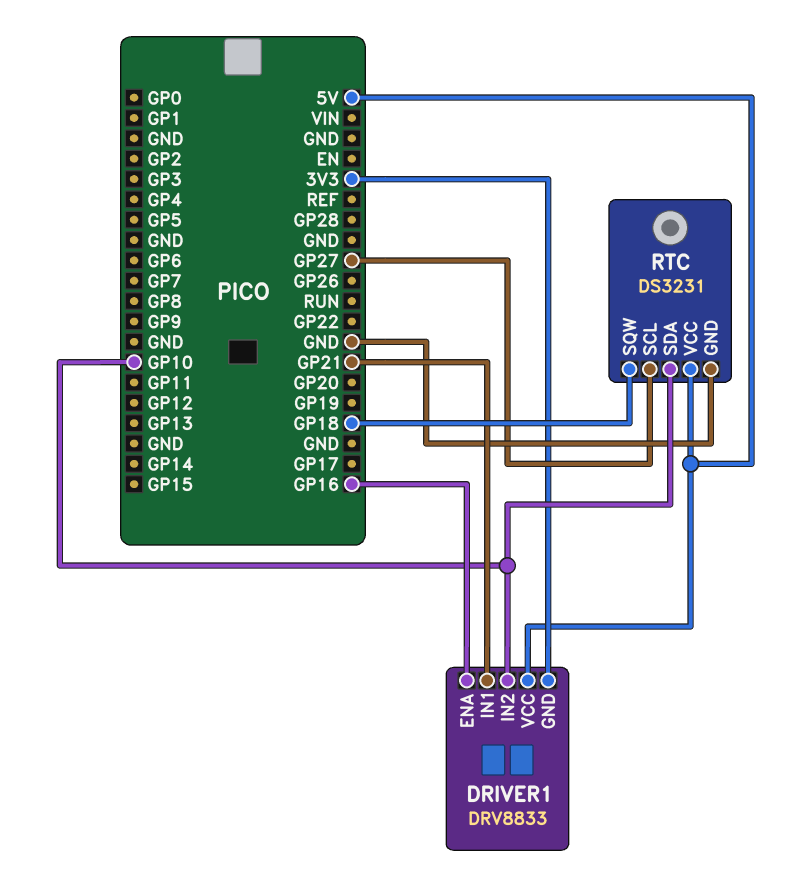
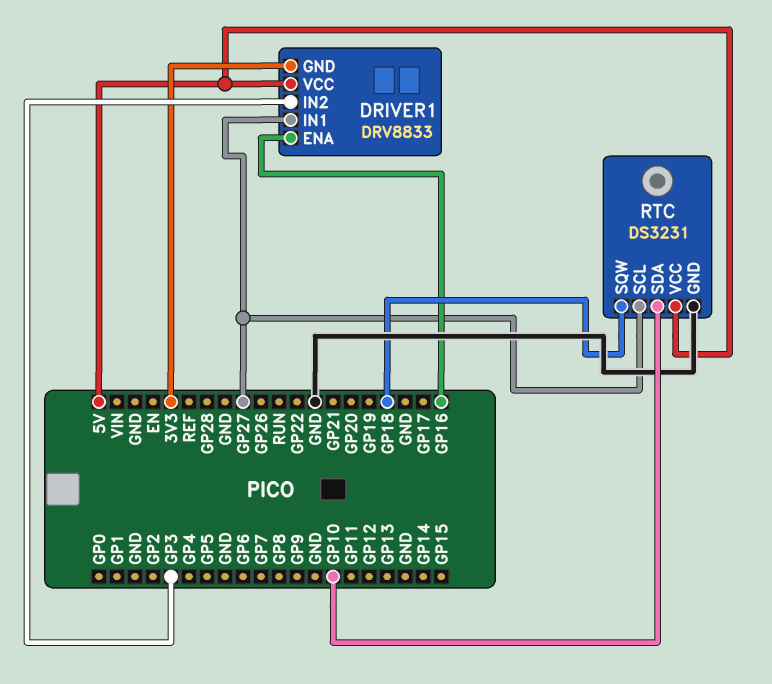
DRIVER1 pin IN1: GP21 -> GP27
DRIVER1 pin IN2: GP10 -> GP3

